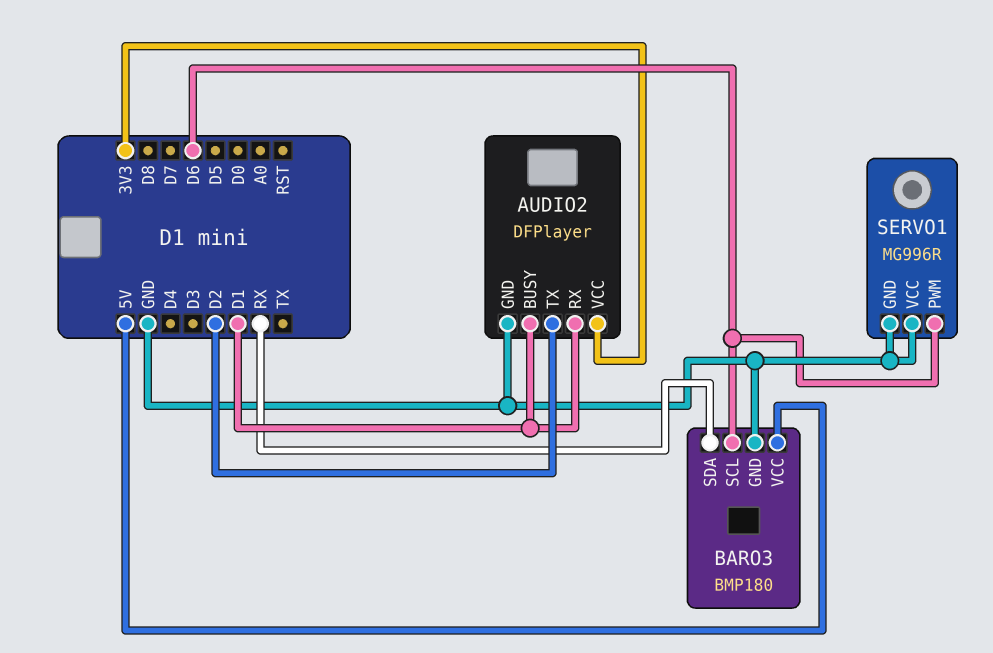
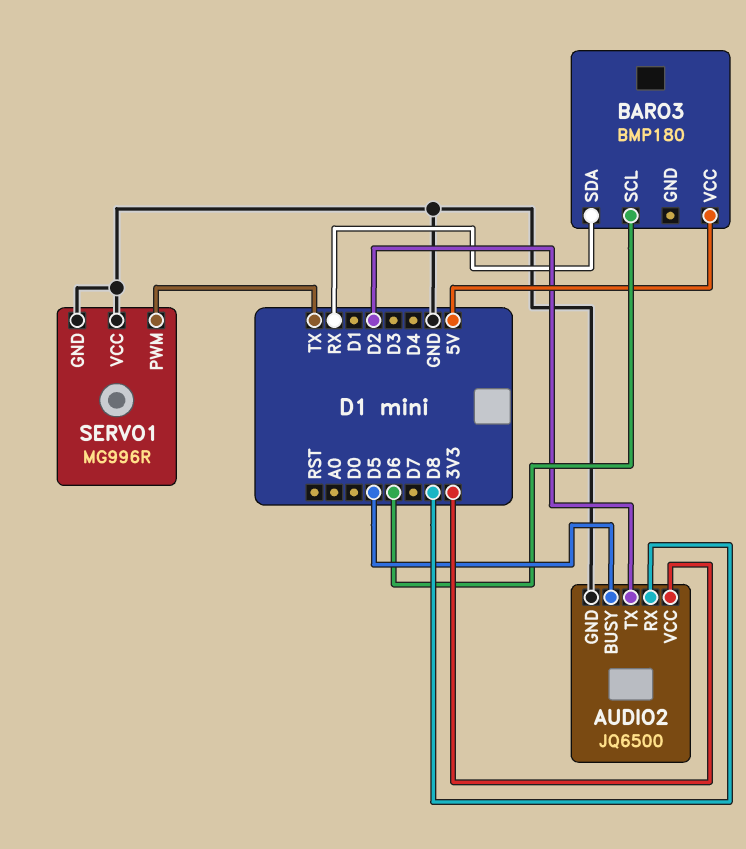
AUDIO2: DFPlayer -> JQ6500
AUDIO2 pin BUSY: D1 -> D5
AUDIO2 pin RX: D1 -> D8
BARO3 pin GND: GND -> none
SERVO1 pin PWM: D6 -> TX

